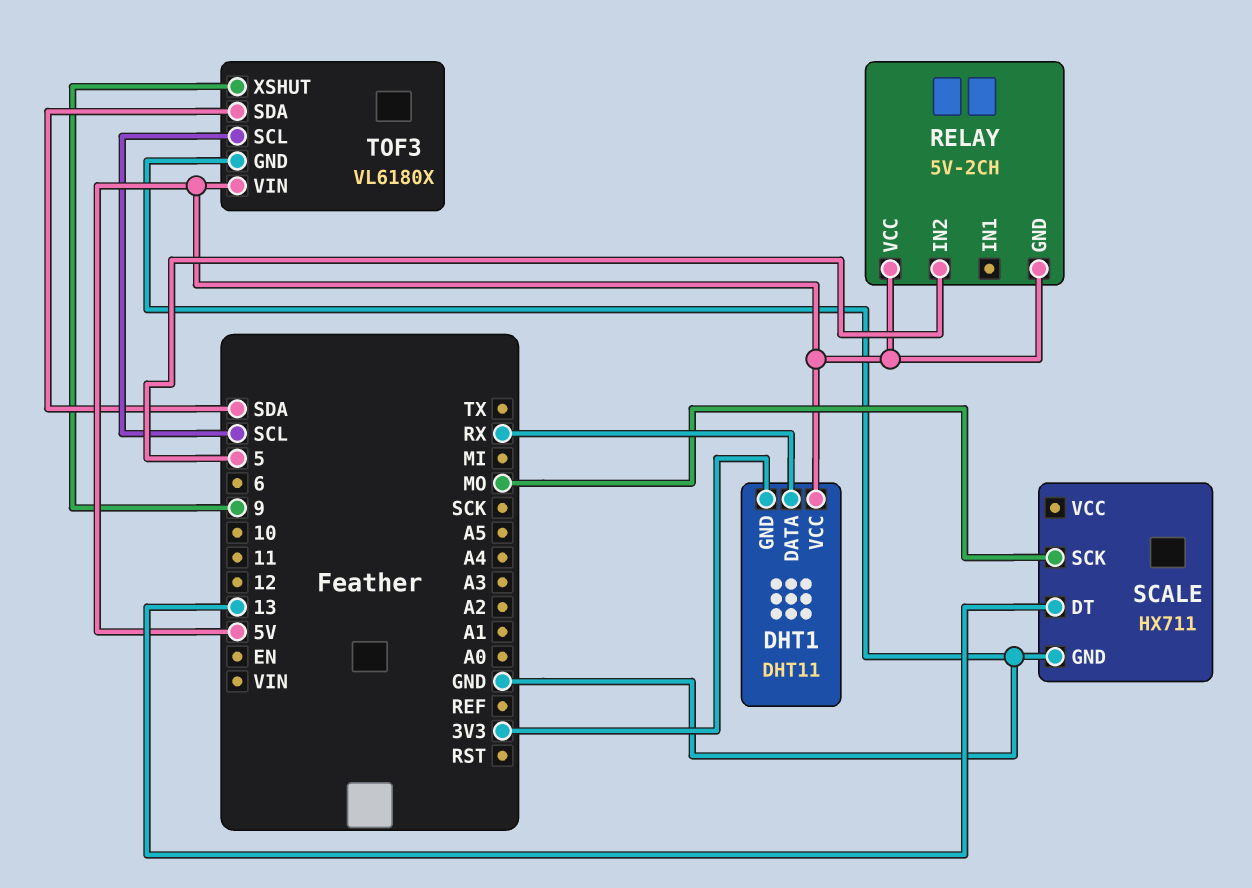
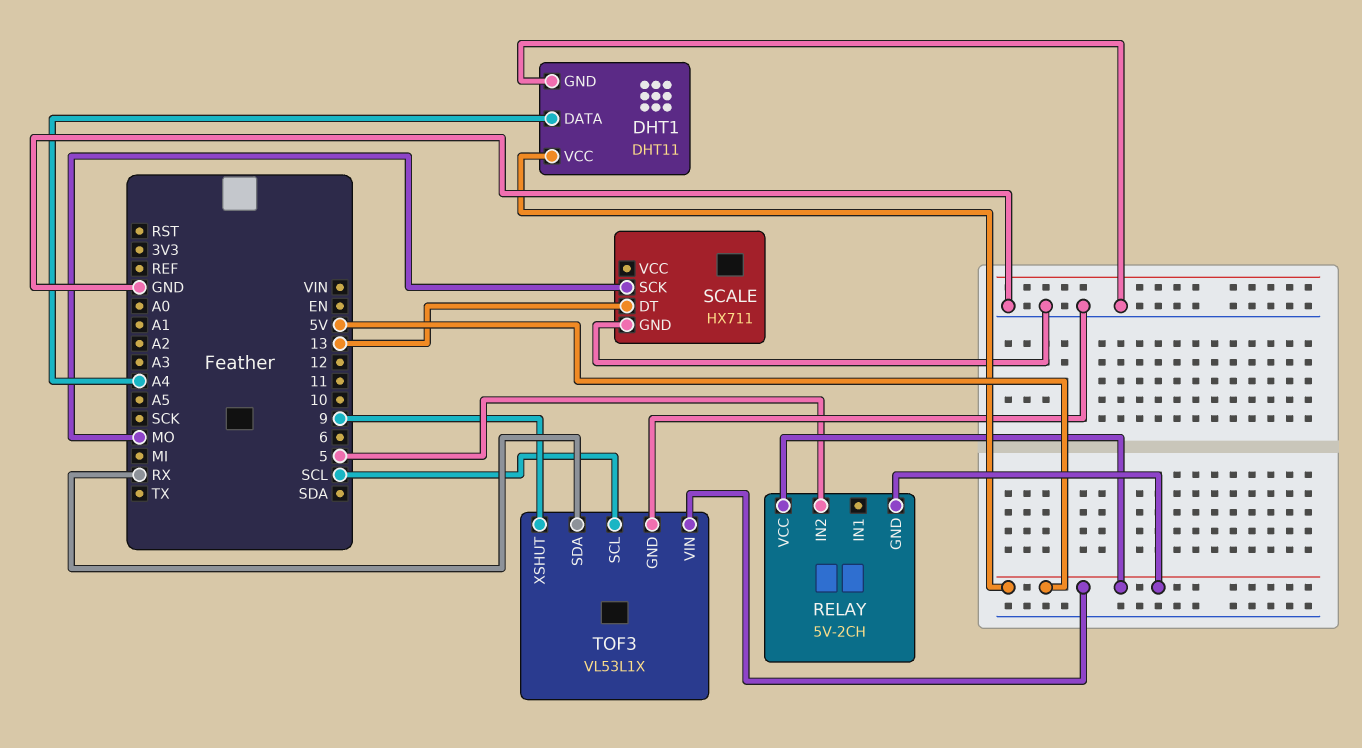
DHT1 pin DATA: RX -> A4
DHT1 pin GND: 3V3 -> GND
TOF3: VL6180X -> VL53L1X
TOF3 pin SDA: SDA -> RX

